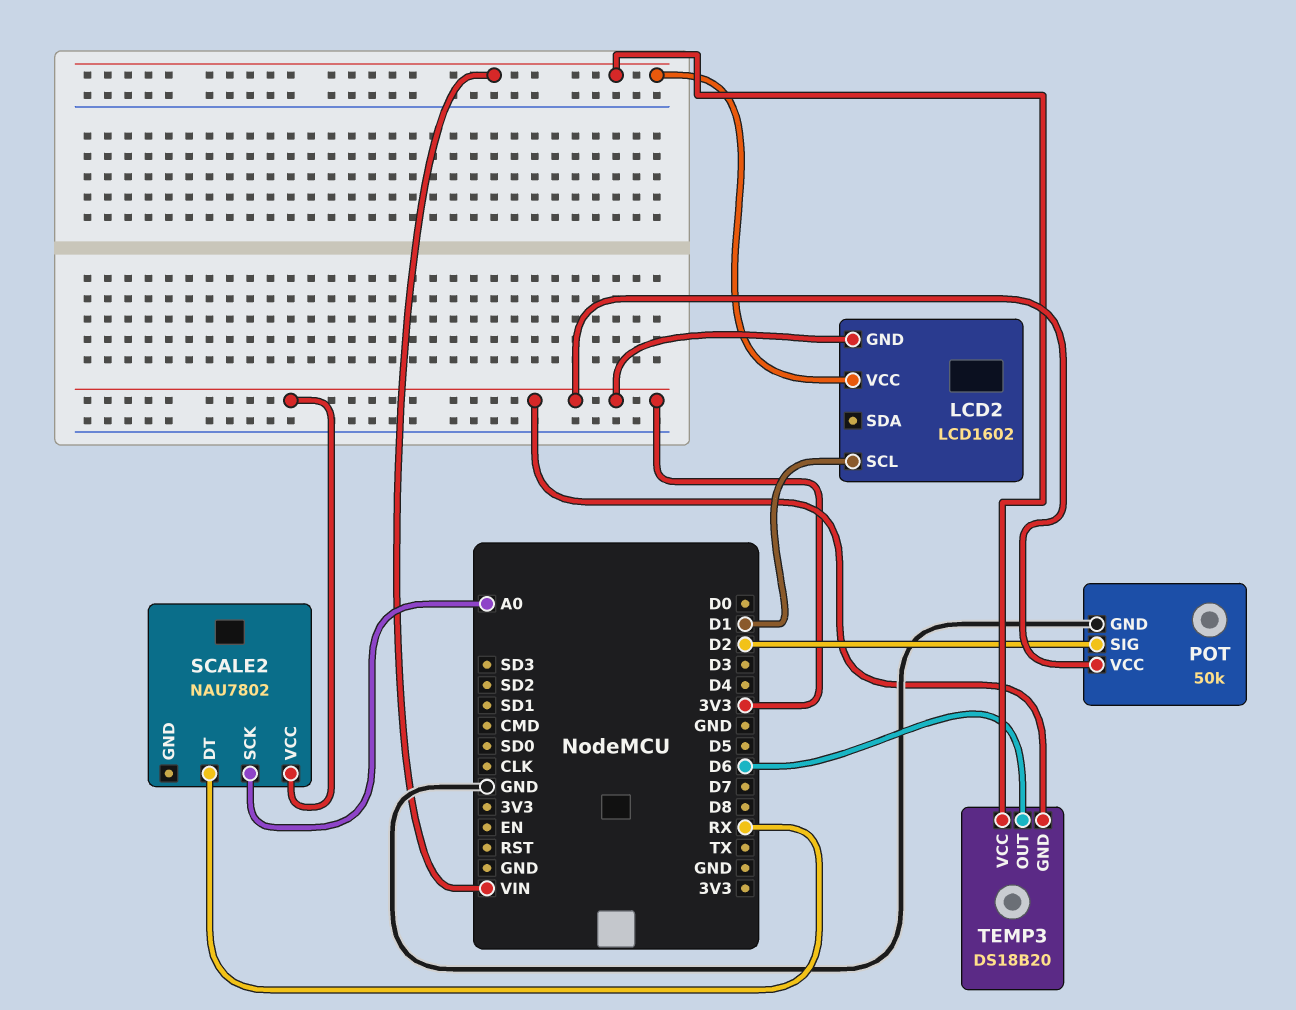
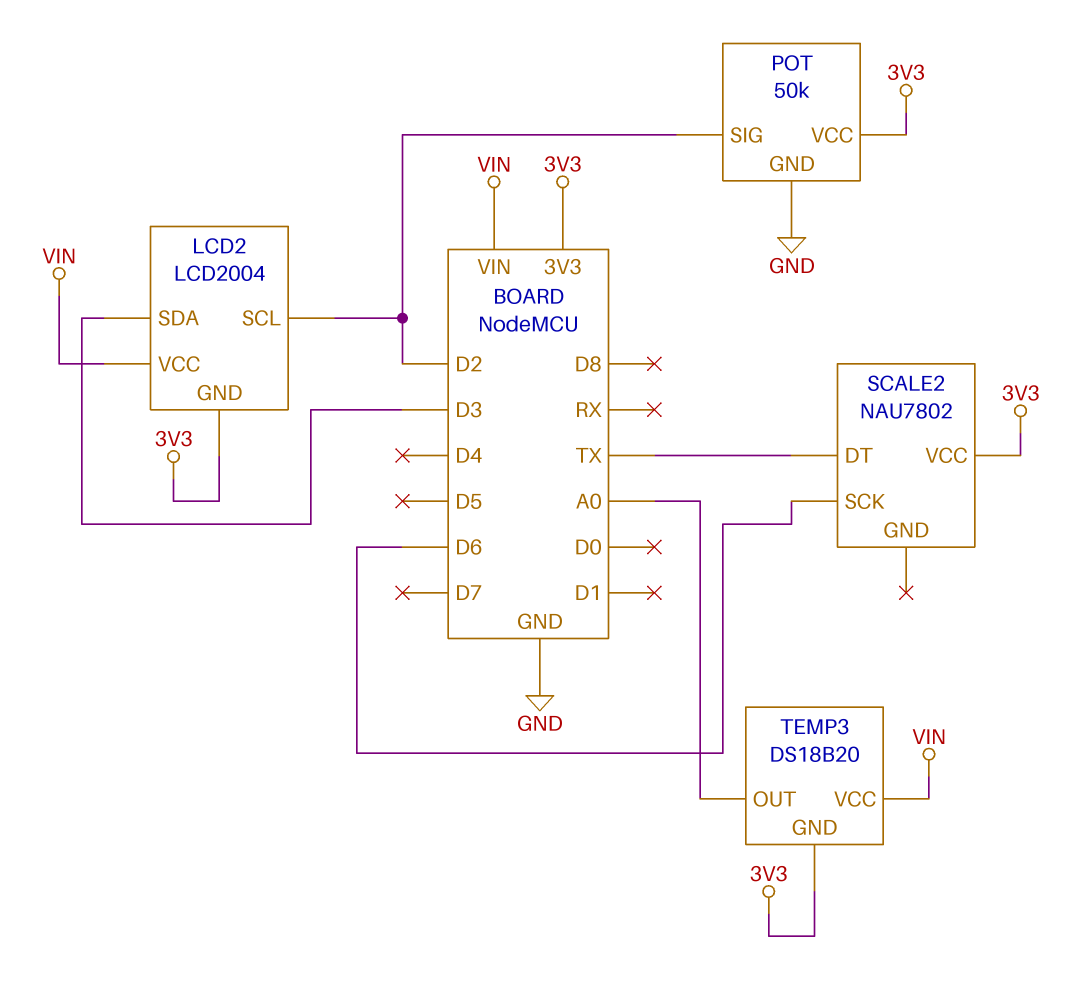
LCD2: LCD1602 -> LCD2004
LCD2 pin SCL: D1 -> D2
LCD2 pin SDA: none -> D3
SCALE2 pin DT: RX -> TX
SCALE2 pin SCK: A0 -> D6
TEMP3 pin OUT: D6 -> A0

